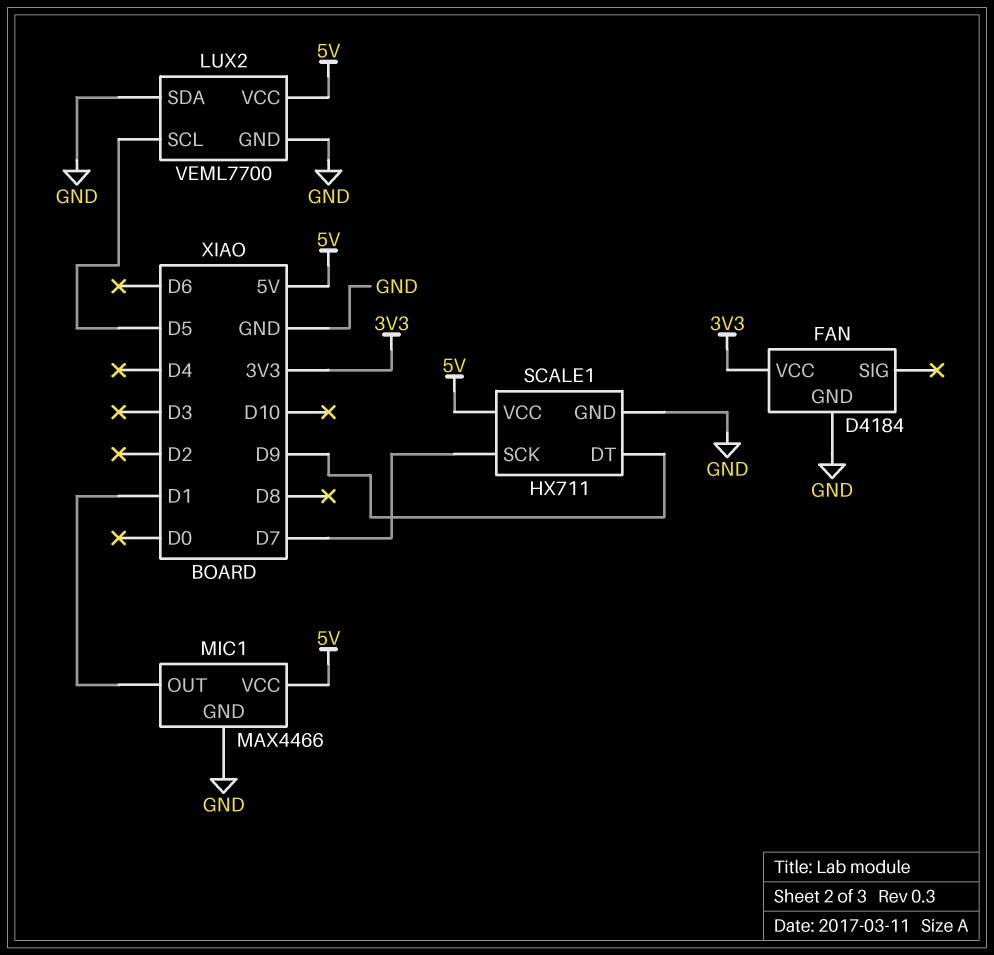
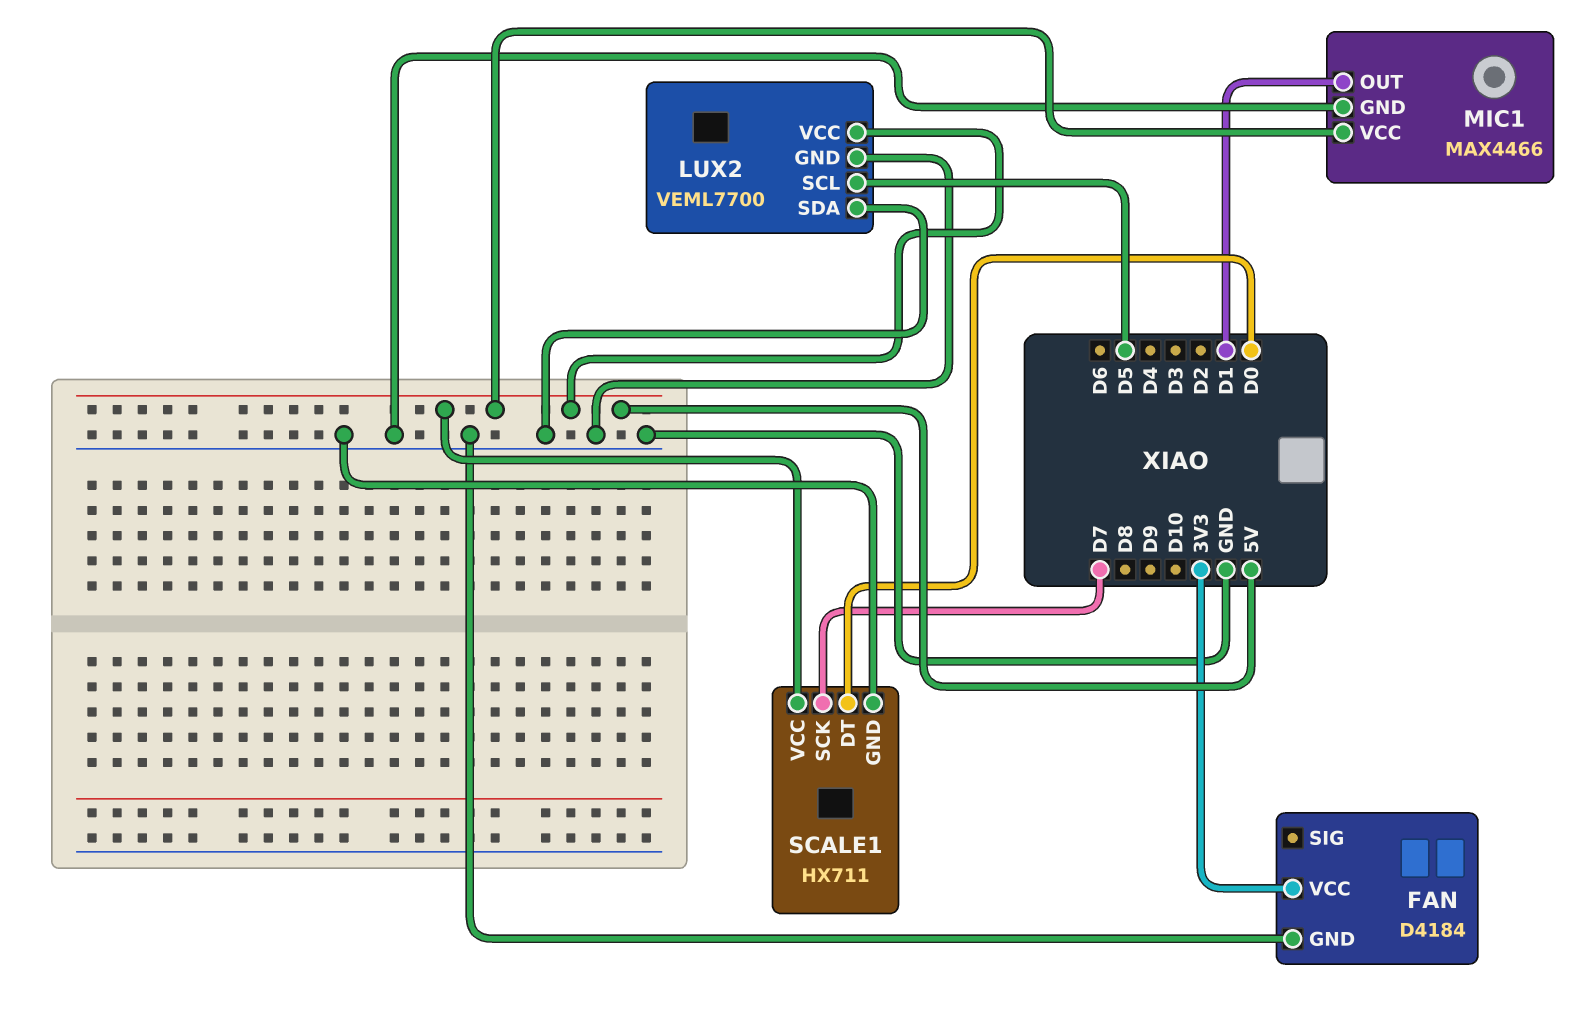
SCALE1 pin DT: D9 -> D0

